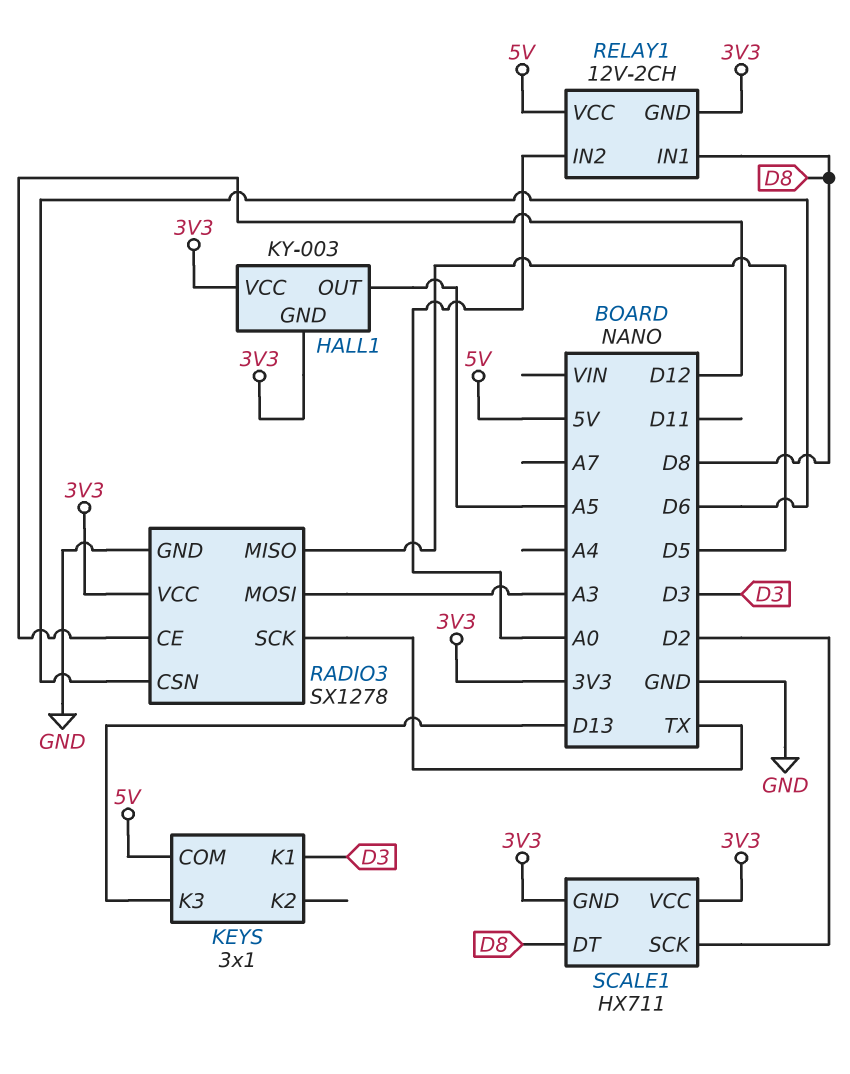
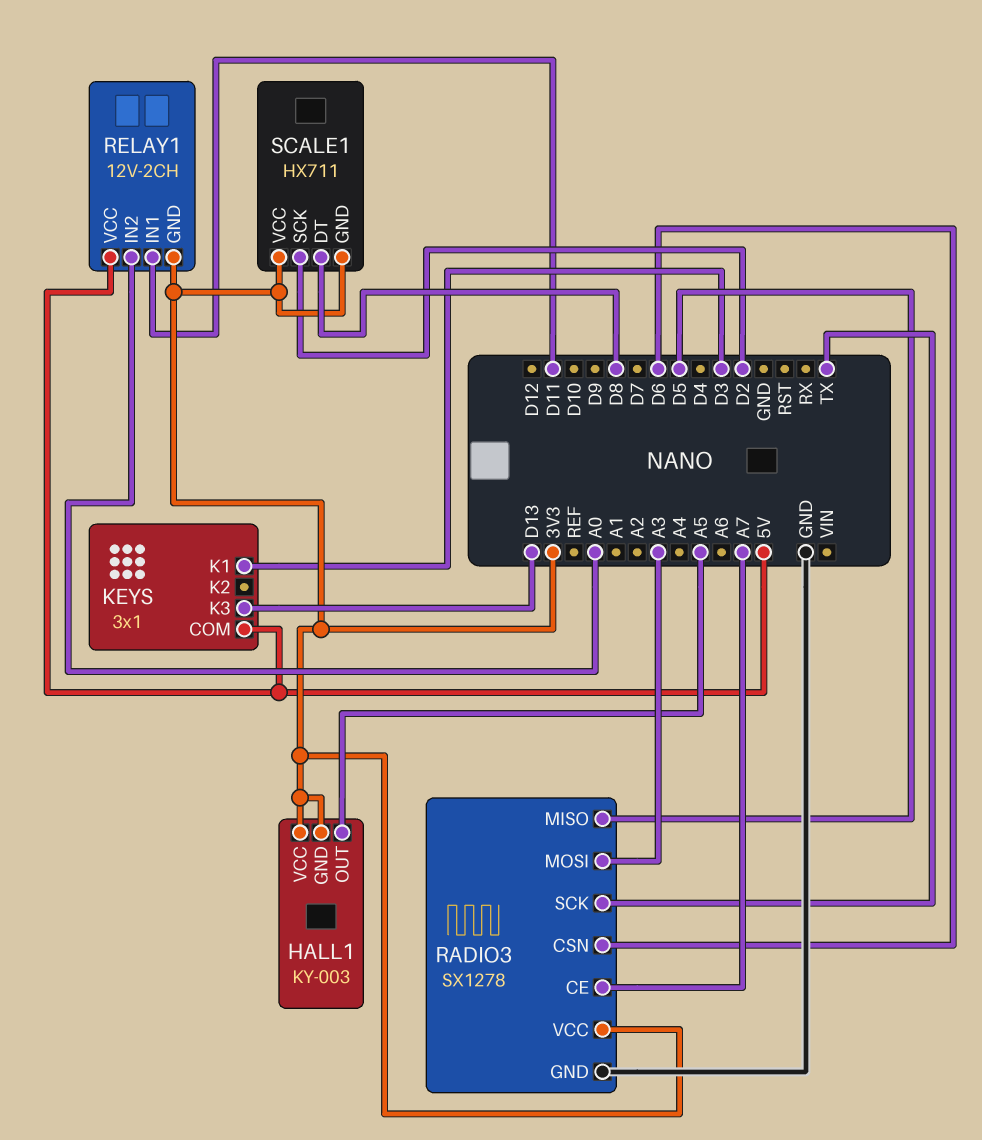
RADIO3 pin CE: D12 -> A7
RELAY1 pin IN1: D8 -> D11

